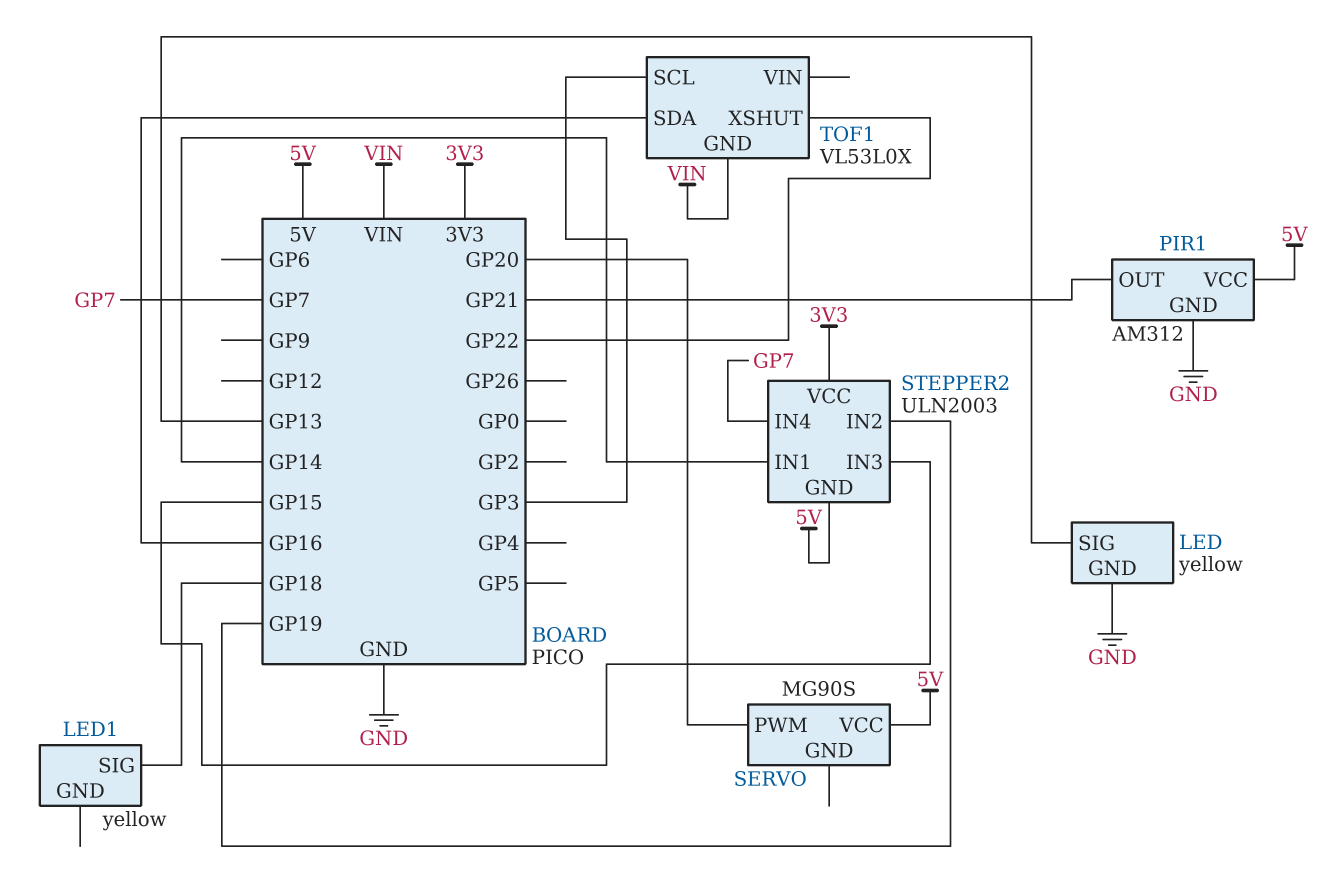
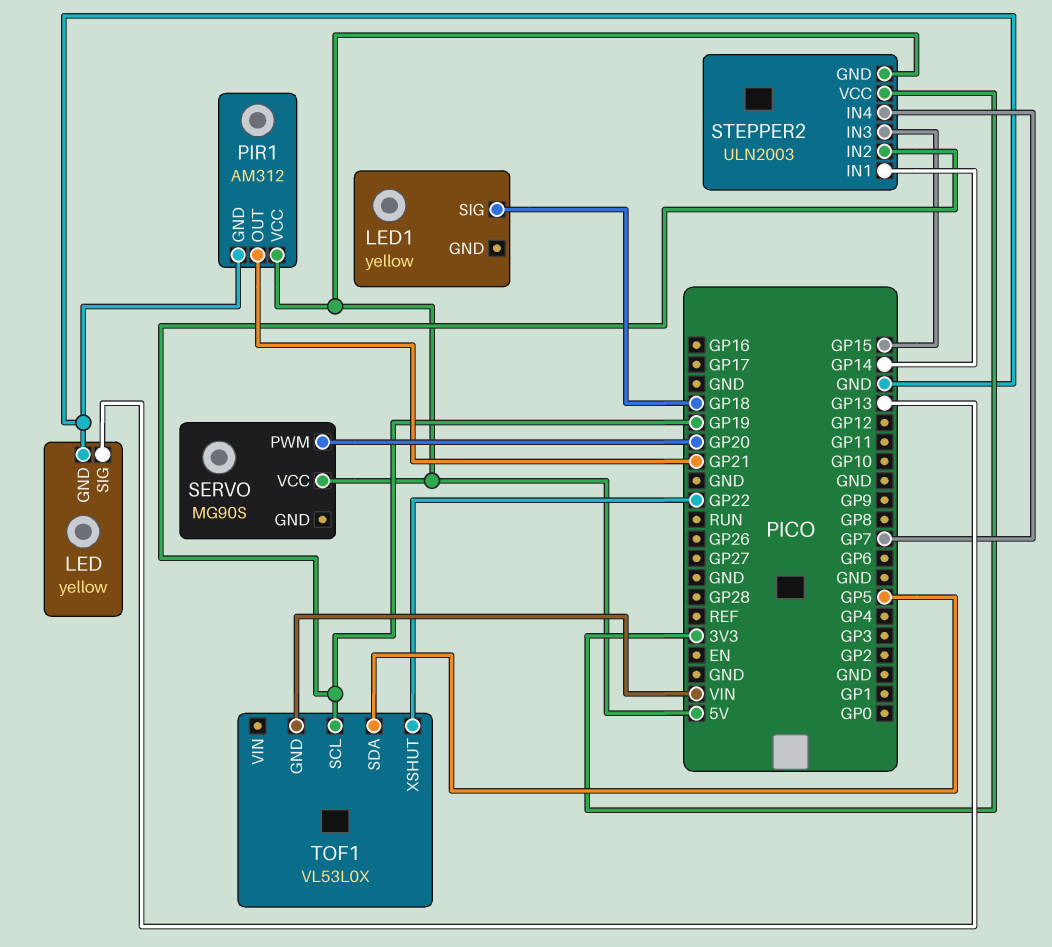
TOF1 pin SCL: GP3 -> GP19
TOF1 pin SDA: GP16 -> GP5

